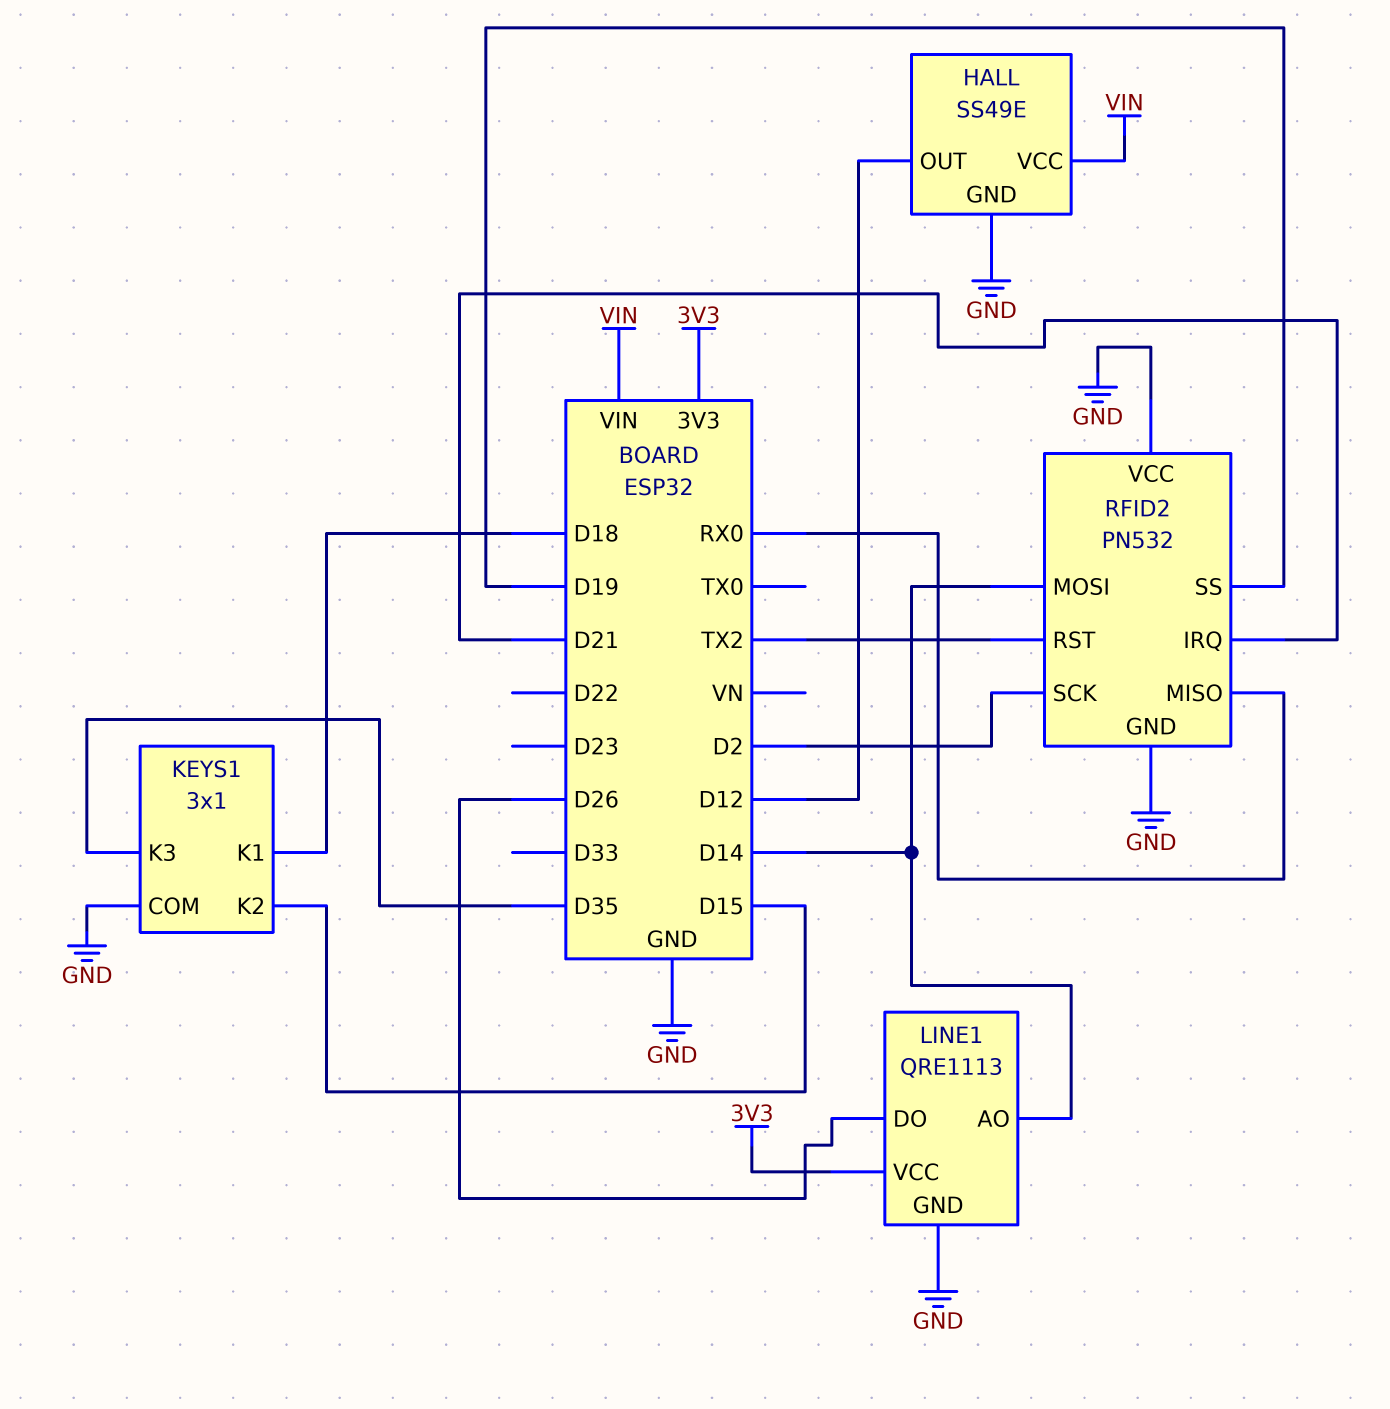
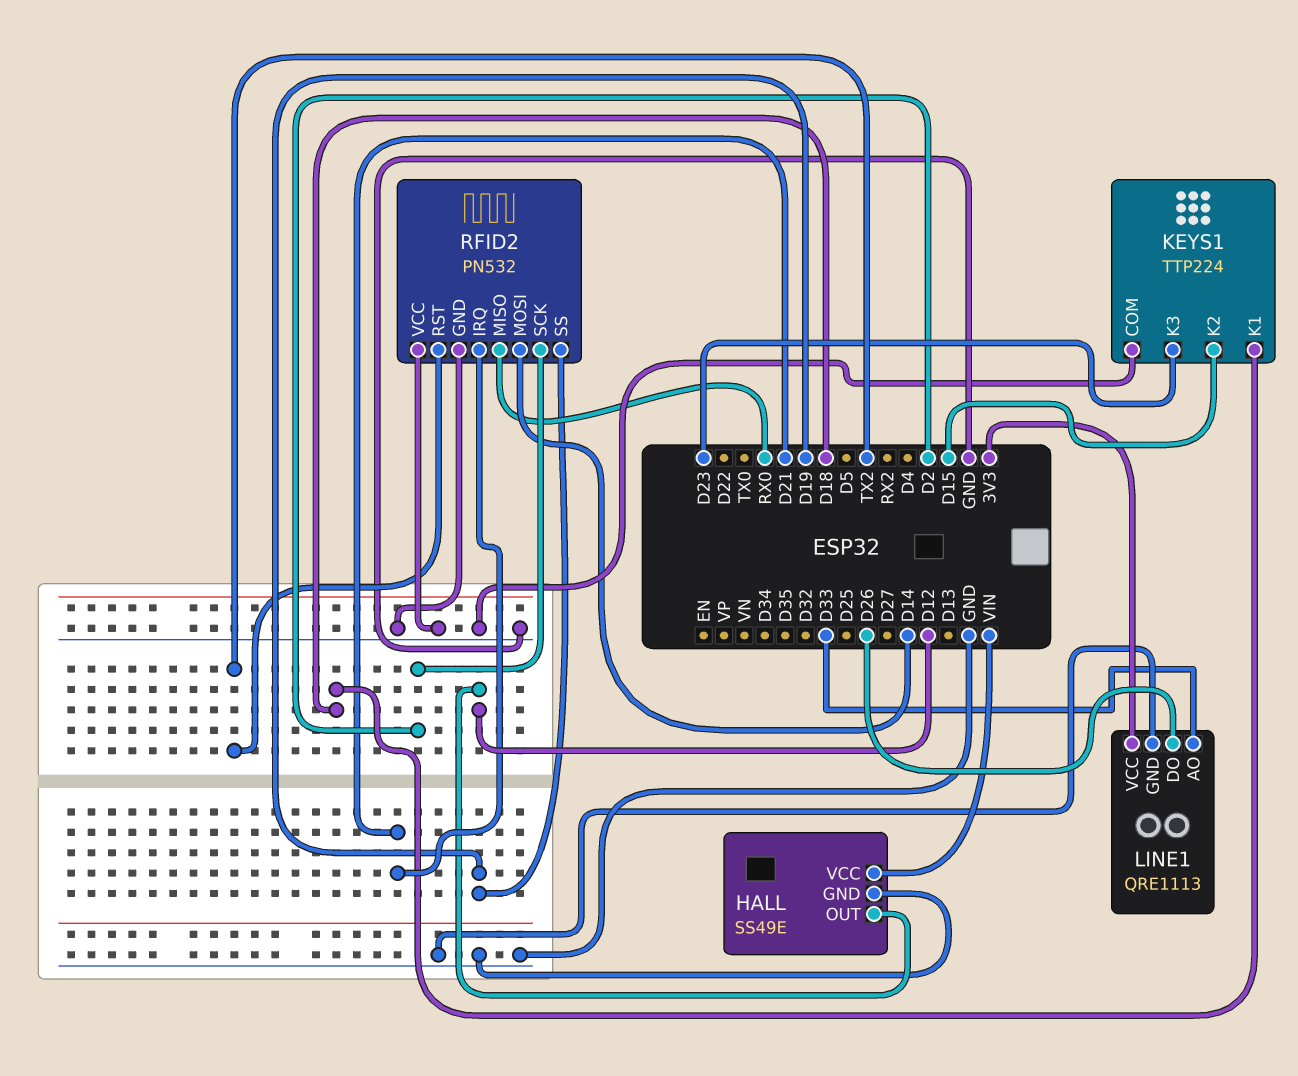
KEYS1: 3x1 -> TTP224
KEYS1 pin K3: D35 -> D23
LINE1 pin AO: D14 -> D33

